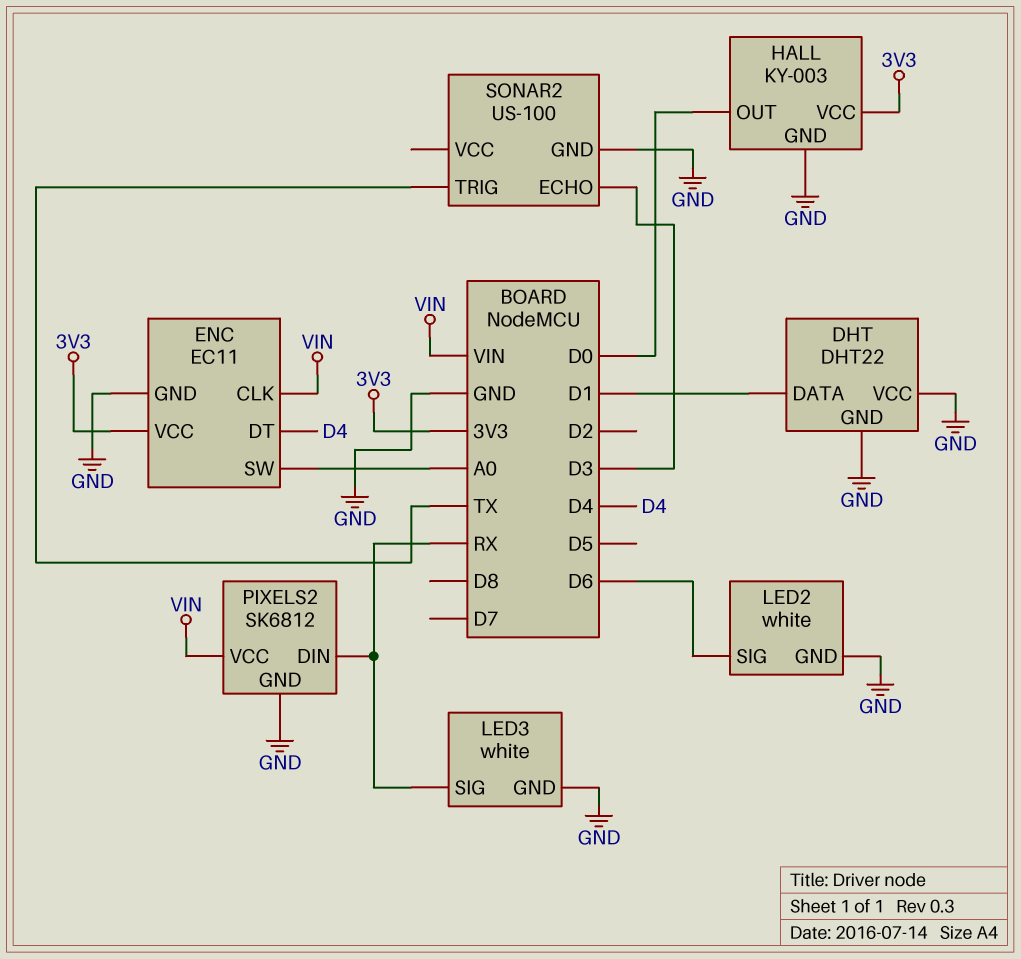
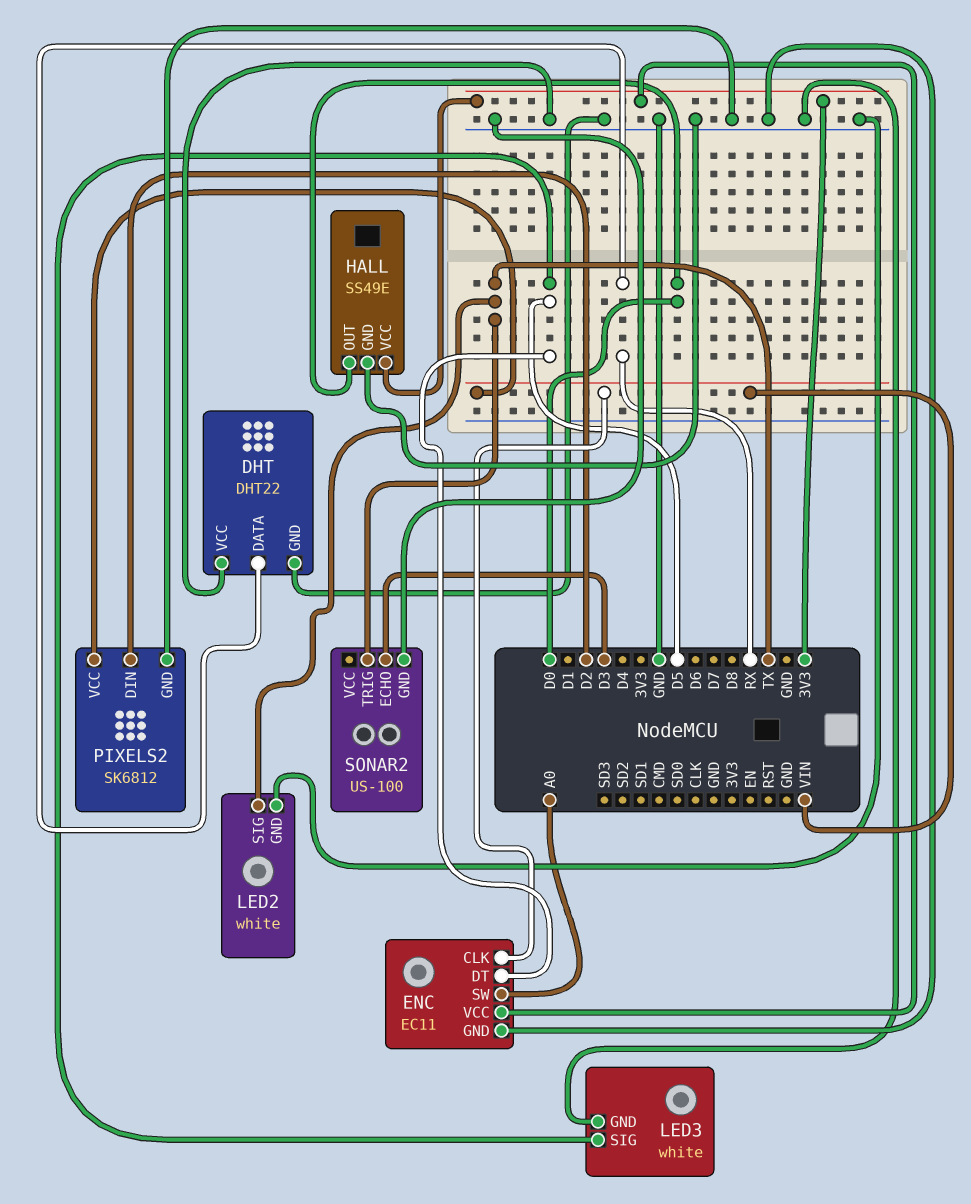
DHT pin DATA: D1 -> RX
ENC pin DT: D4 -> D5
HALL: KY-003 -> SS49E
LED2 pin SIG: D6 -> TX
LED3 pin SIG: RX -> D5
PIXELS2 pin DIN: RX -> D2

